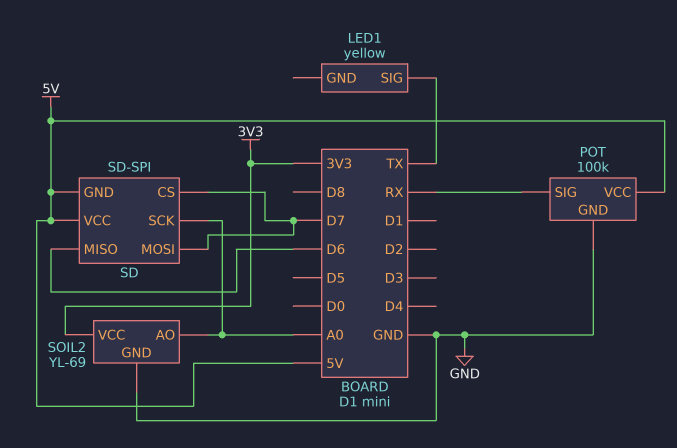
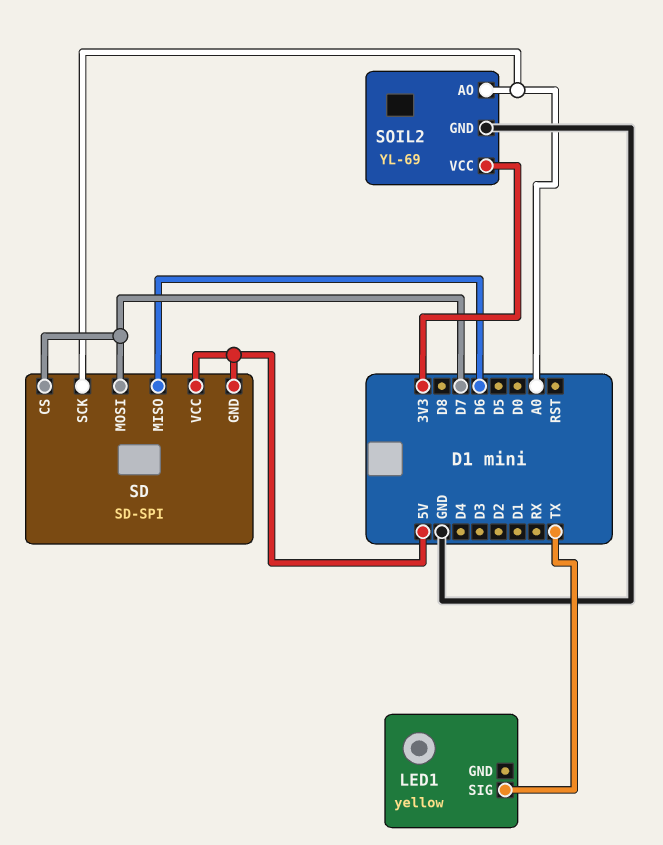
POT: 100k -> none
POT pin GND: GND -> none
POT pin SIG: RX -> none
POT pin VCC: 5V -> none

